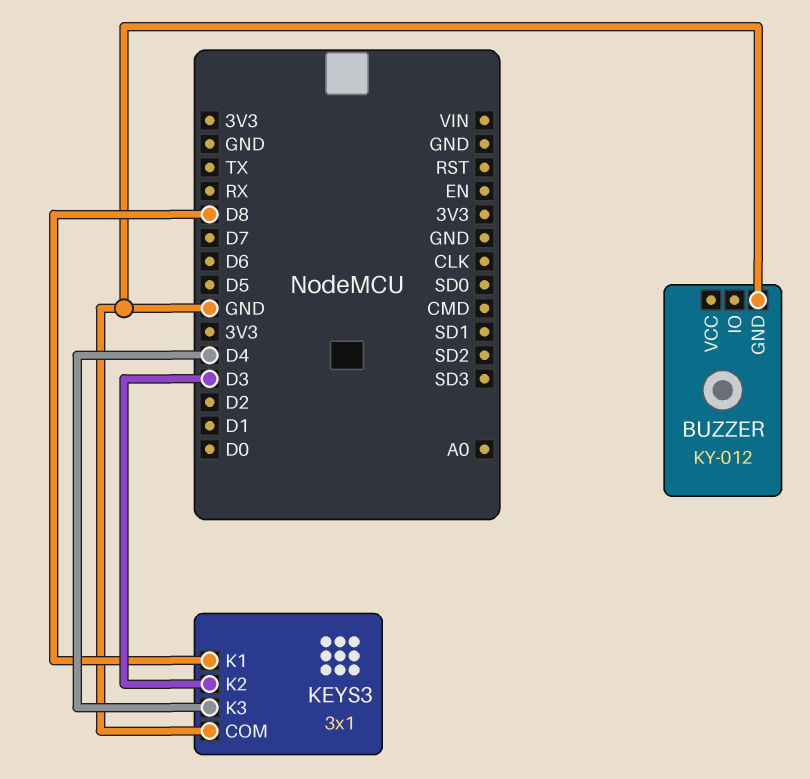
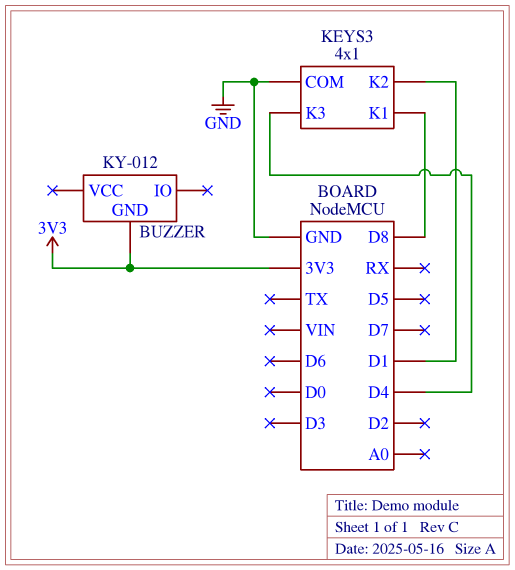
BUZZER pin GND: GND -> 3V3
KEYS3: 3x1 -> 4x1
KEYS3 pin K2: D3 -> D1

